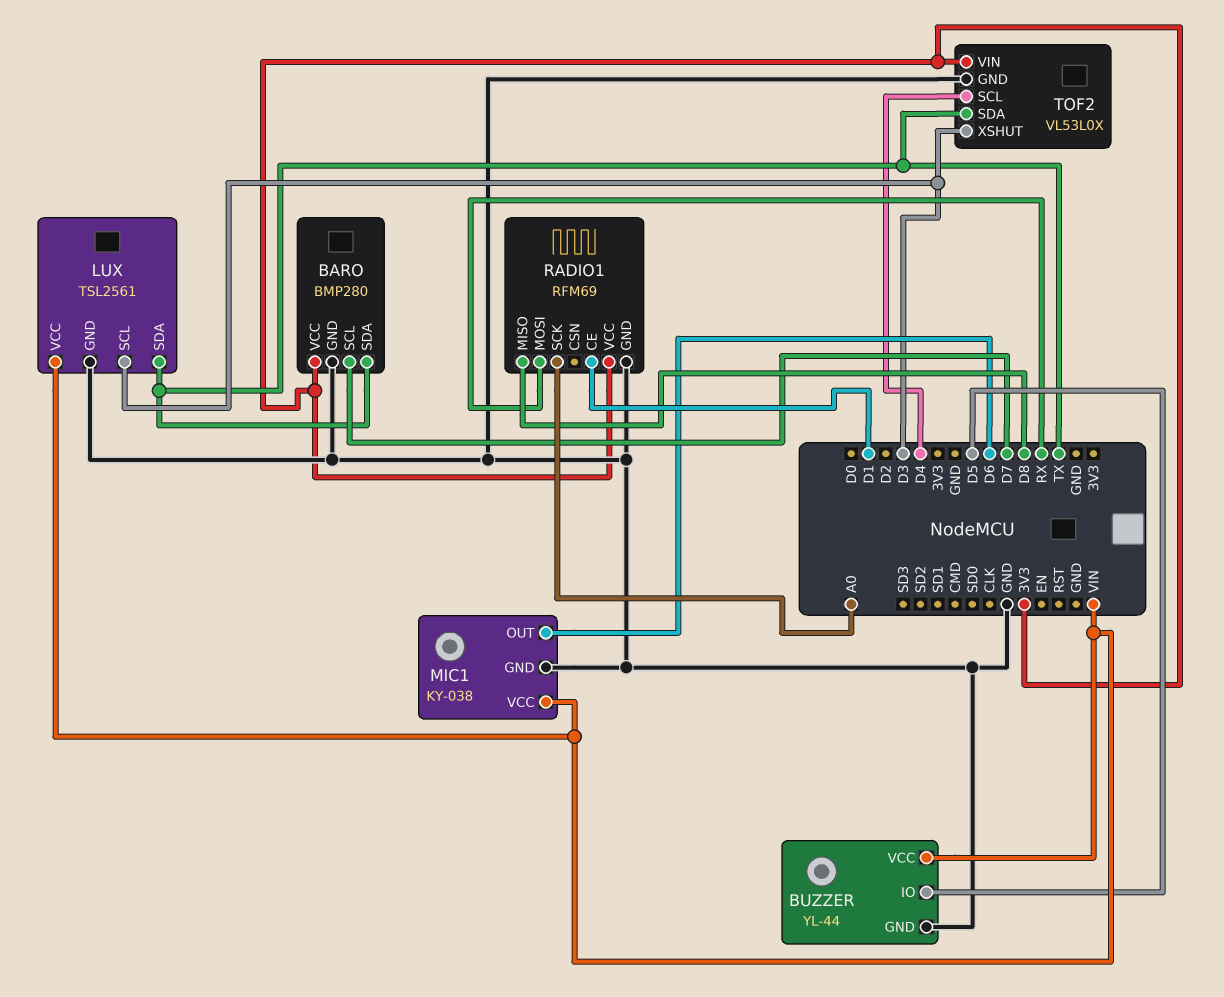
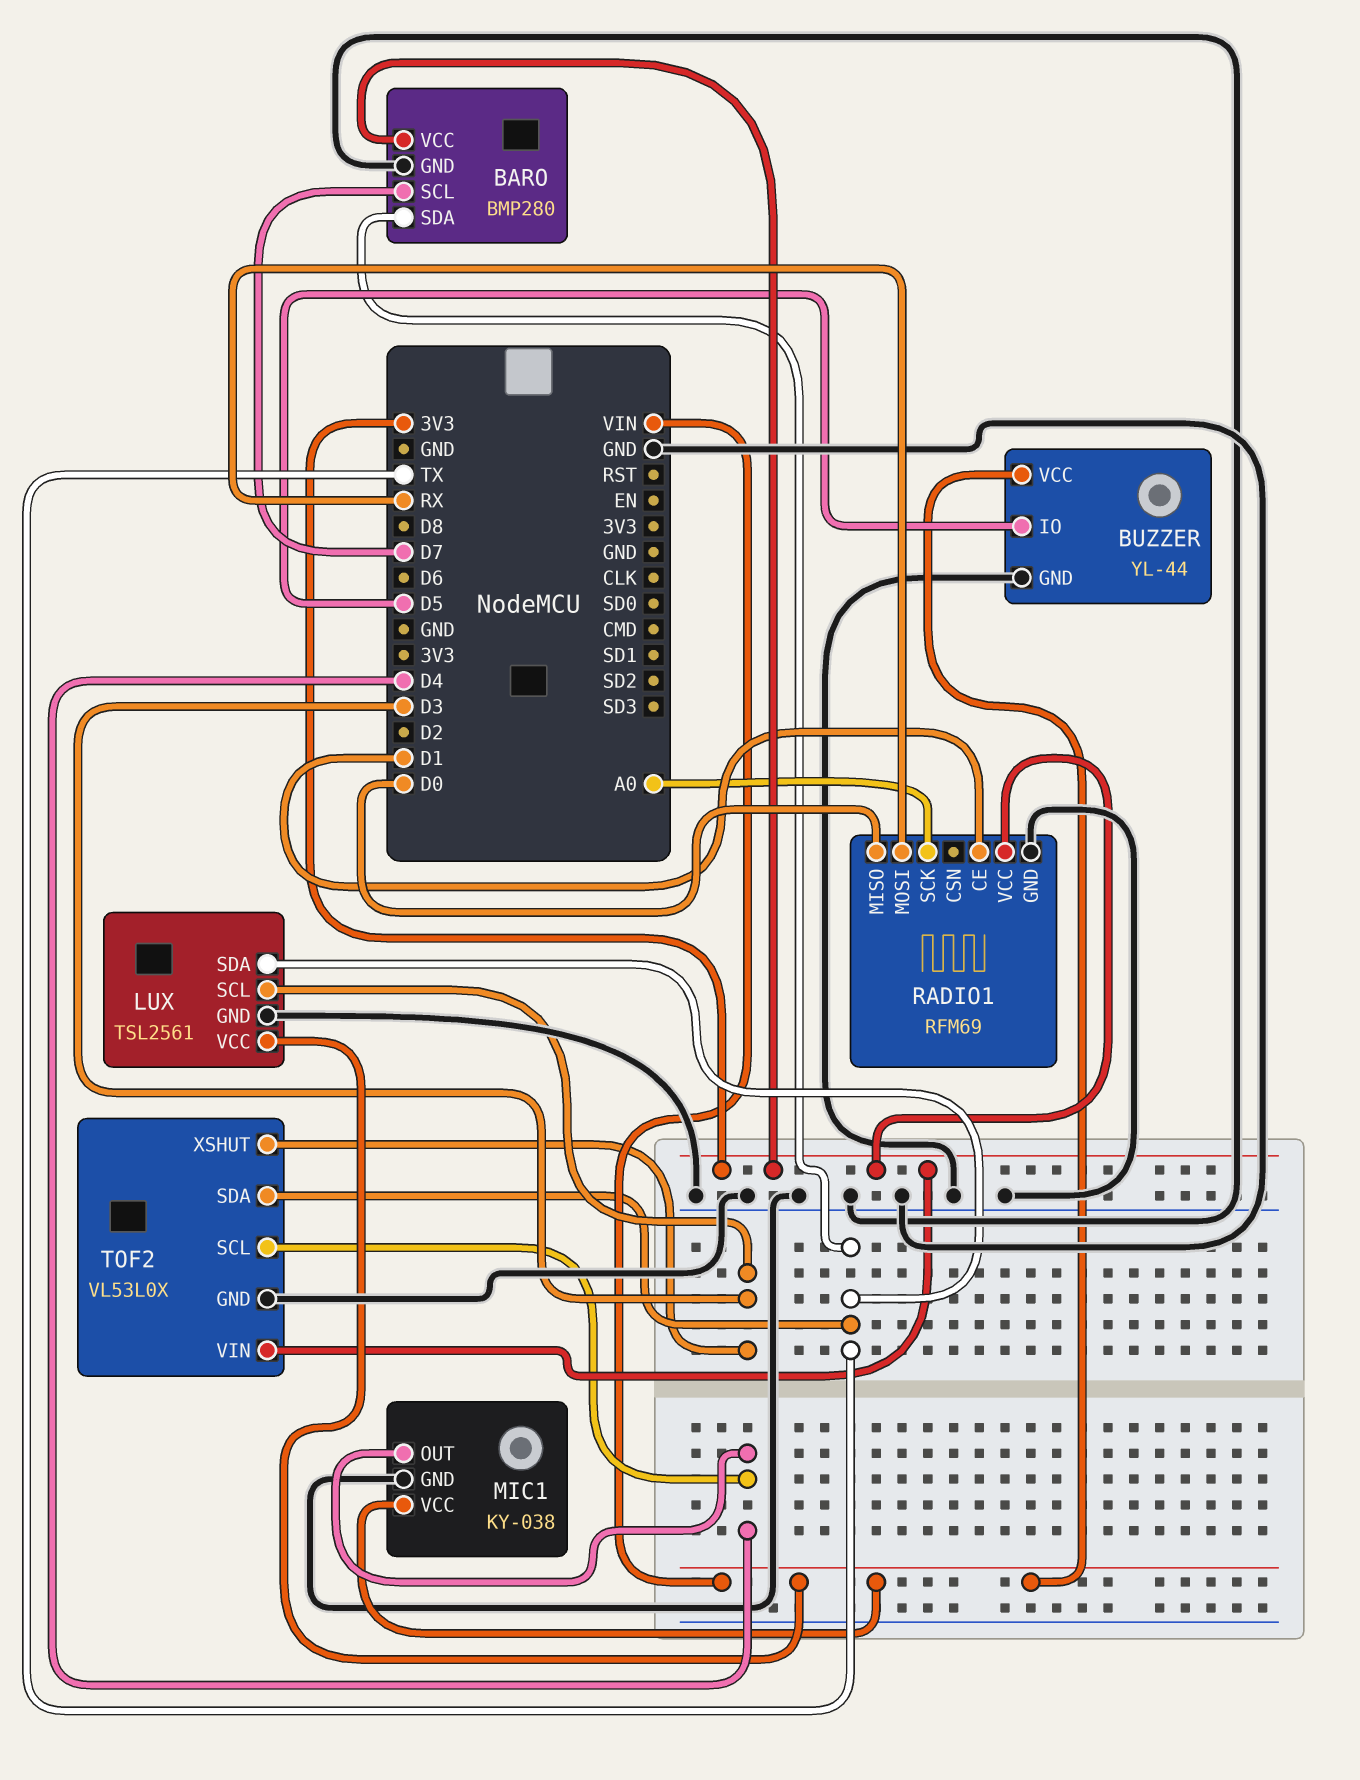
MIC1 pin OUT: D6 -> D4
RADIO1 pin MISO: D8 -> D0

